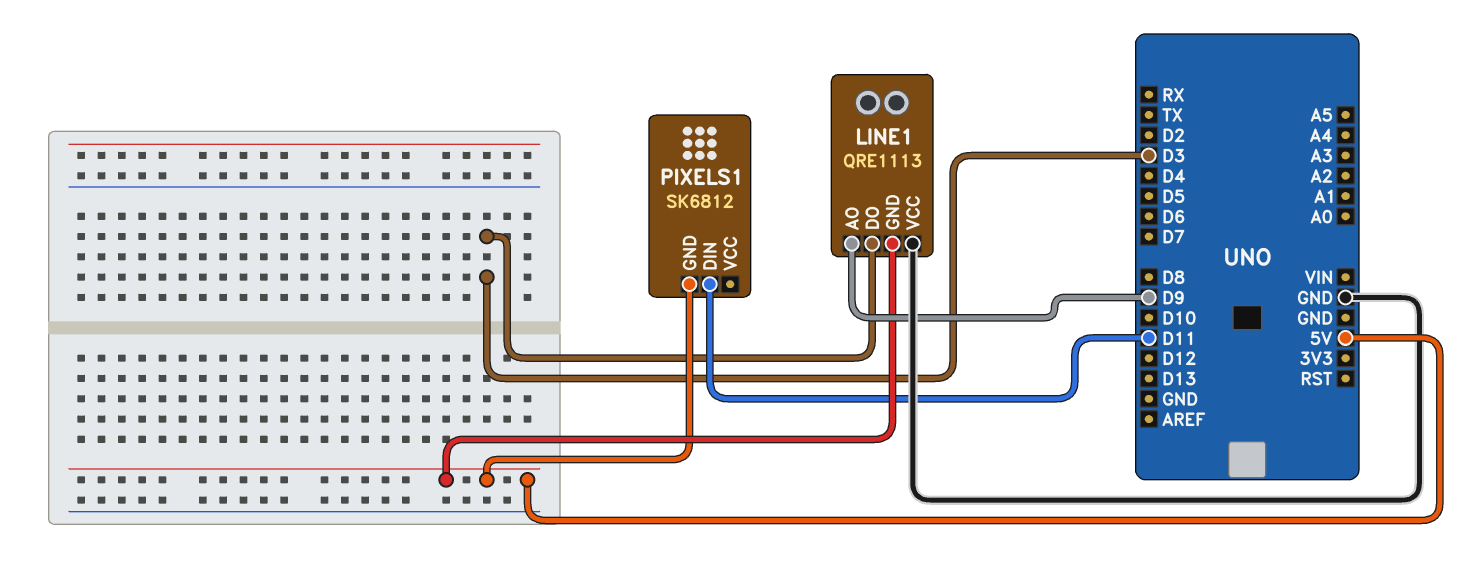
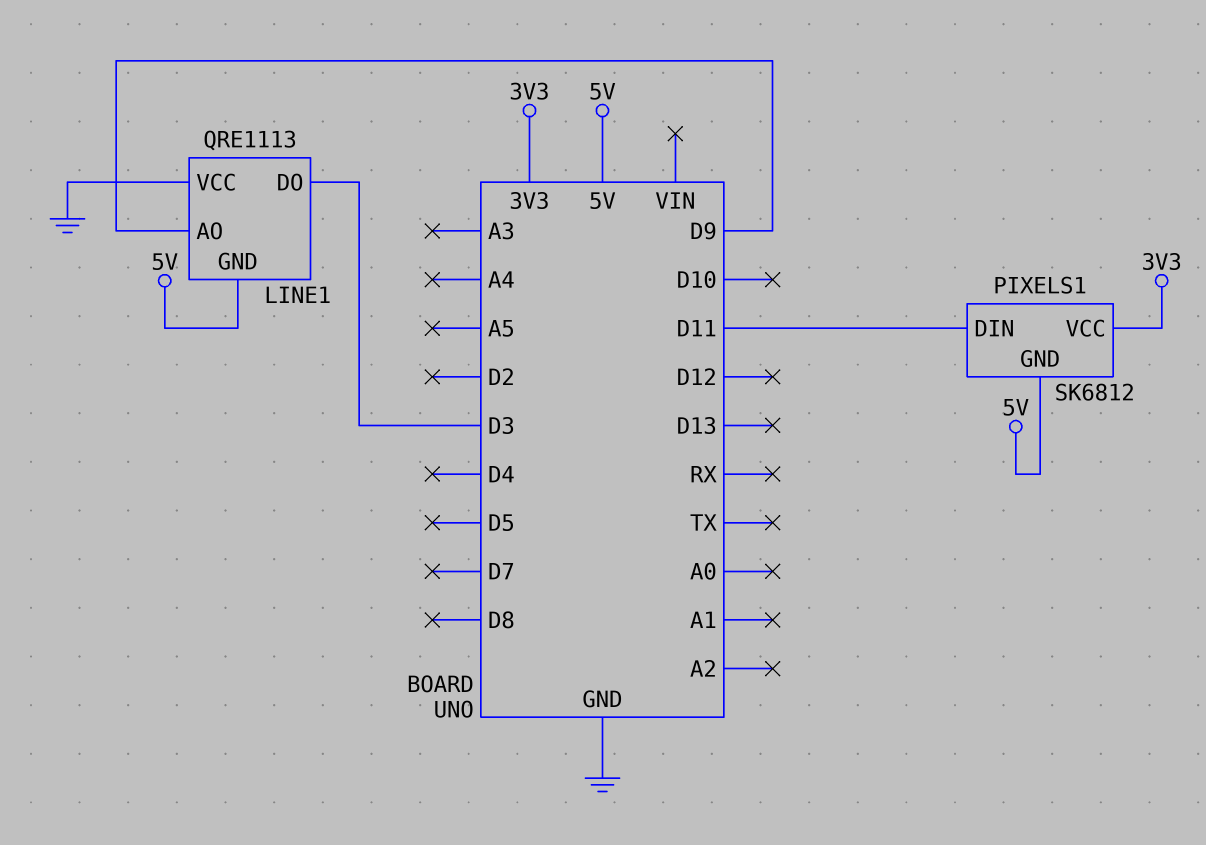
PIXELS1 pin VCC: none -> 3V3

